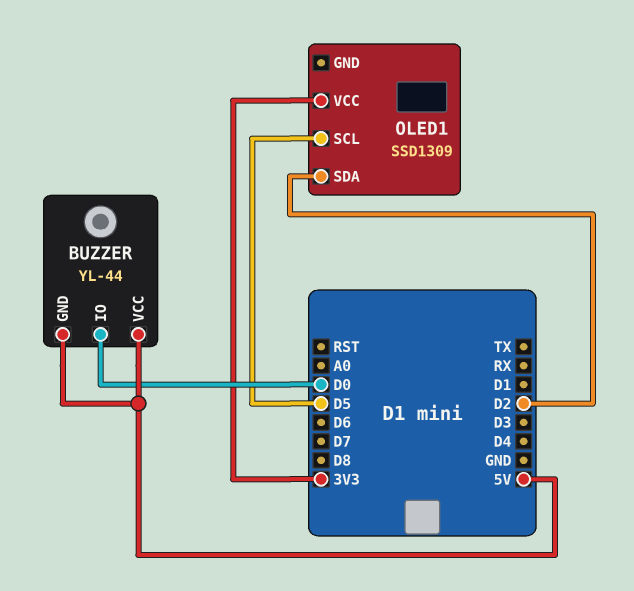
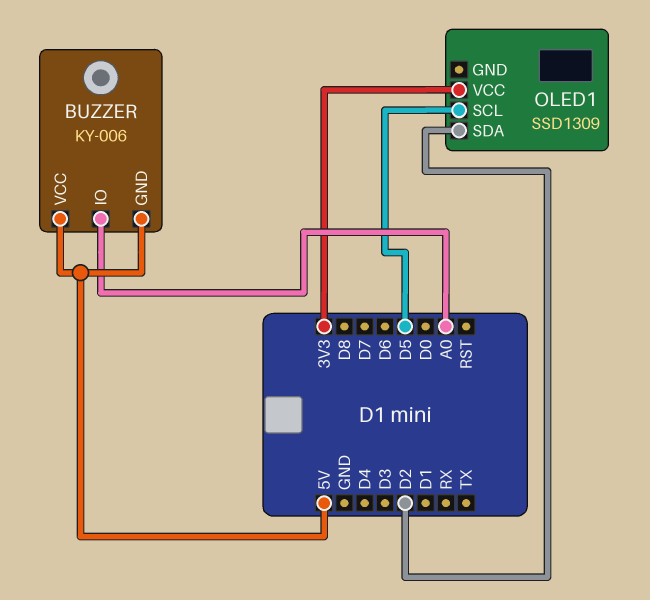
BUZZER: YL-44 -> KY-006
BUZZER pin IO: D0 -> A0

